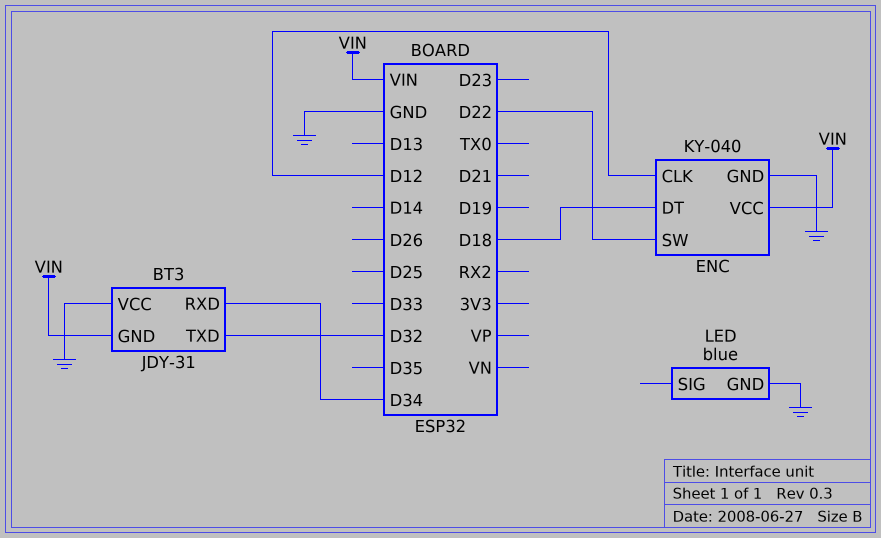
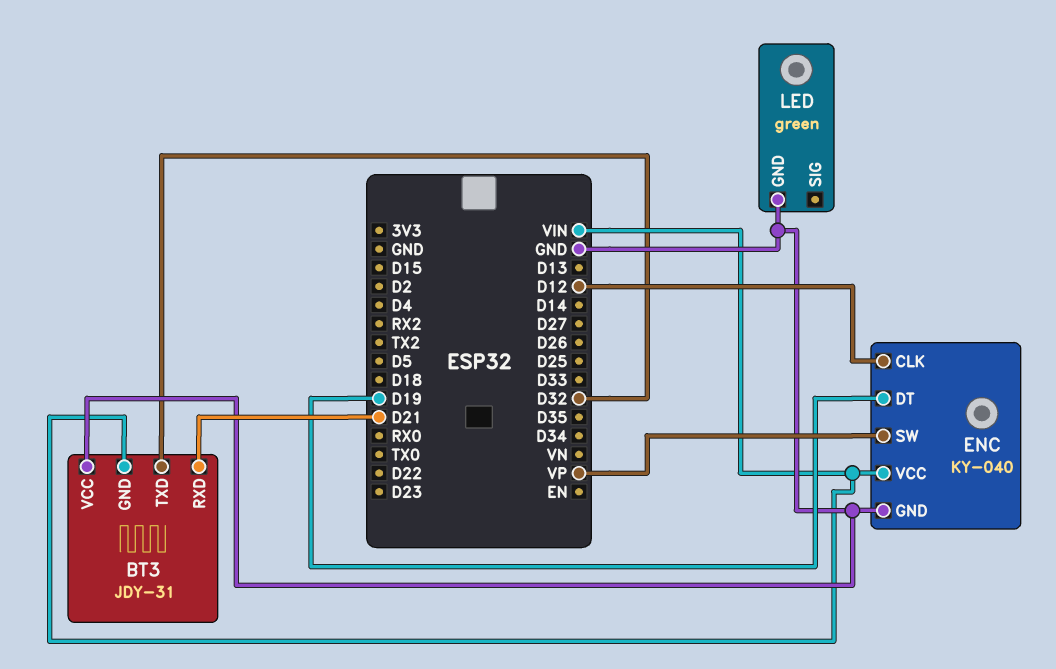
BT3 pin RXD: D34 -> D21
ENC pin DT: D18 -> D19
ENC pin SW: D22 -> VP
LED: blue -> green

